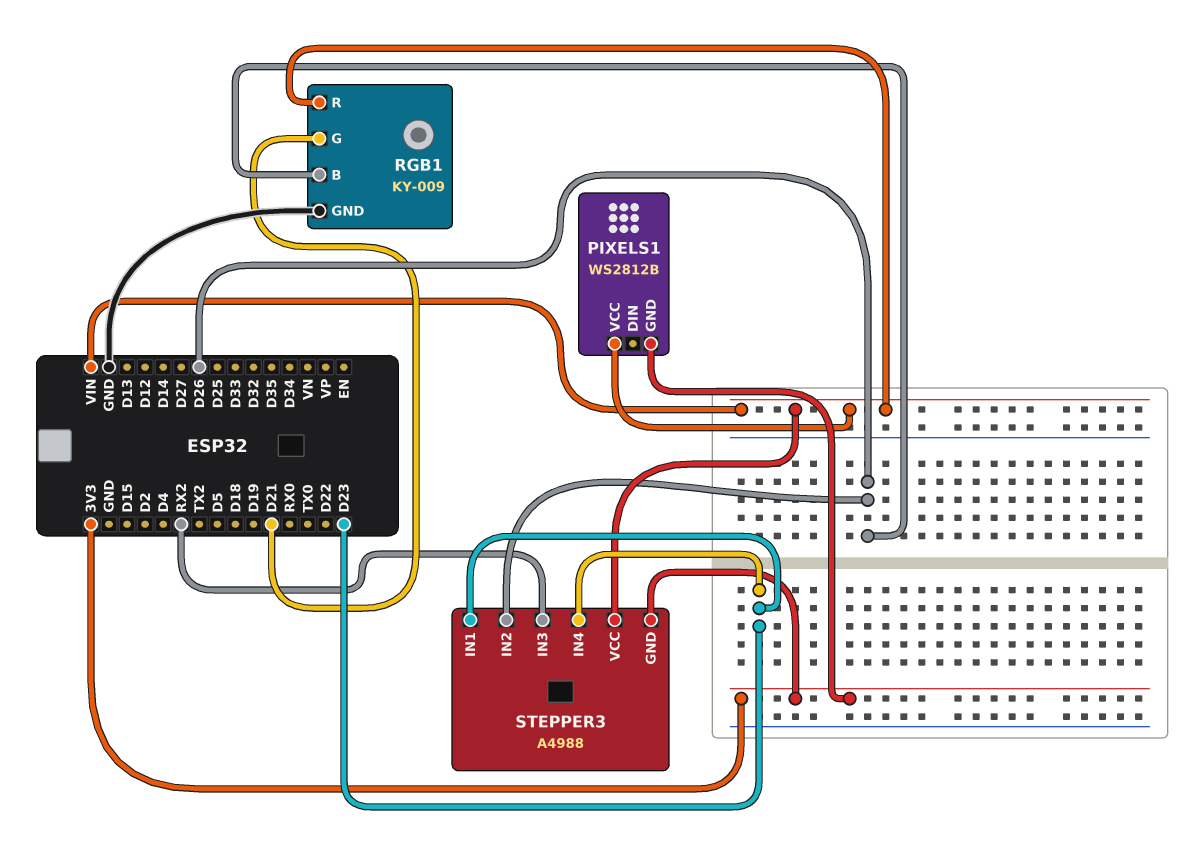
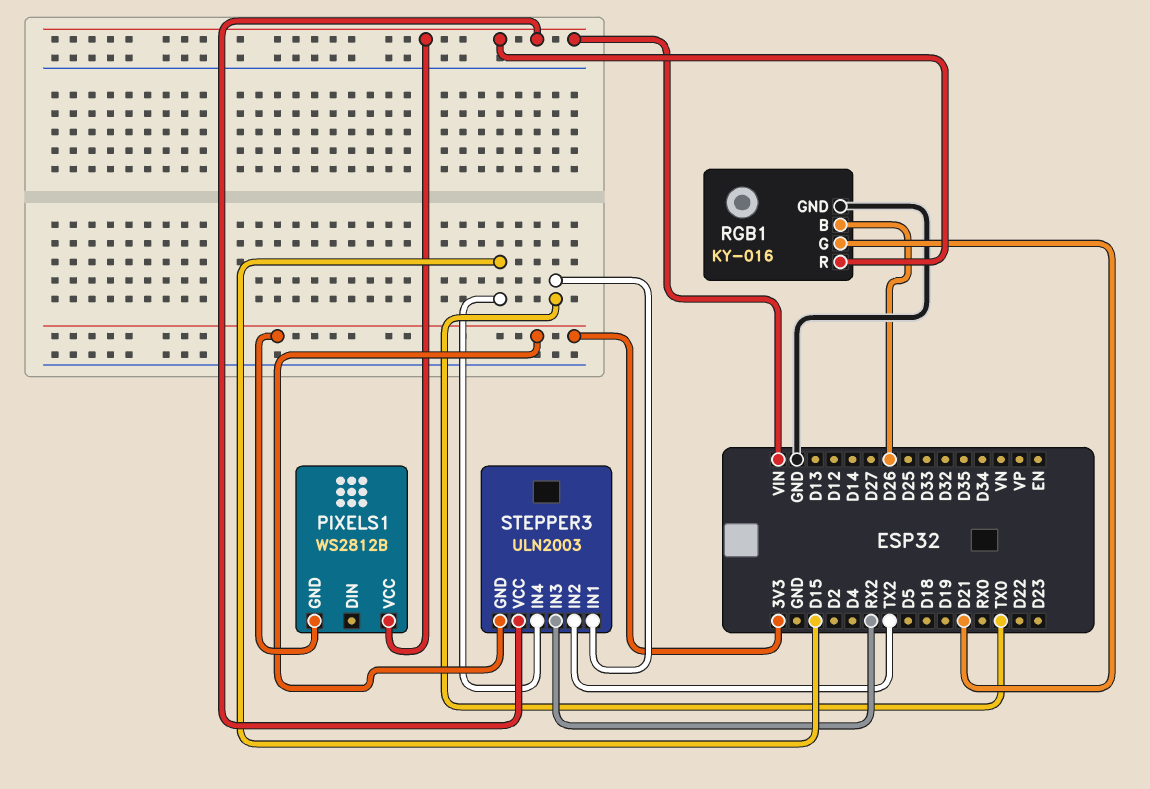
RGB1: KY-009 -> KY-016
STEPPER3: A4988 -> ULN2003
STEPPER3 pin IN1: D23 -> TX0
STEPPER3 pin IN2: D26 -> TX2
STEPPER3 pin IN4: D23 -> D15

